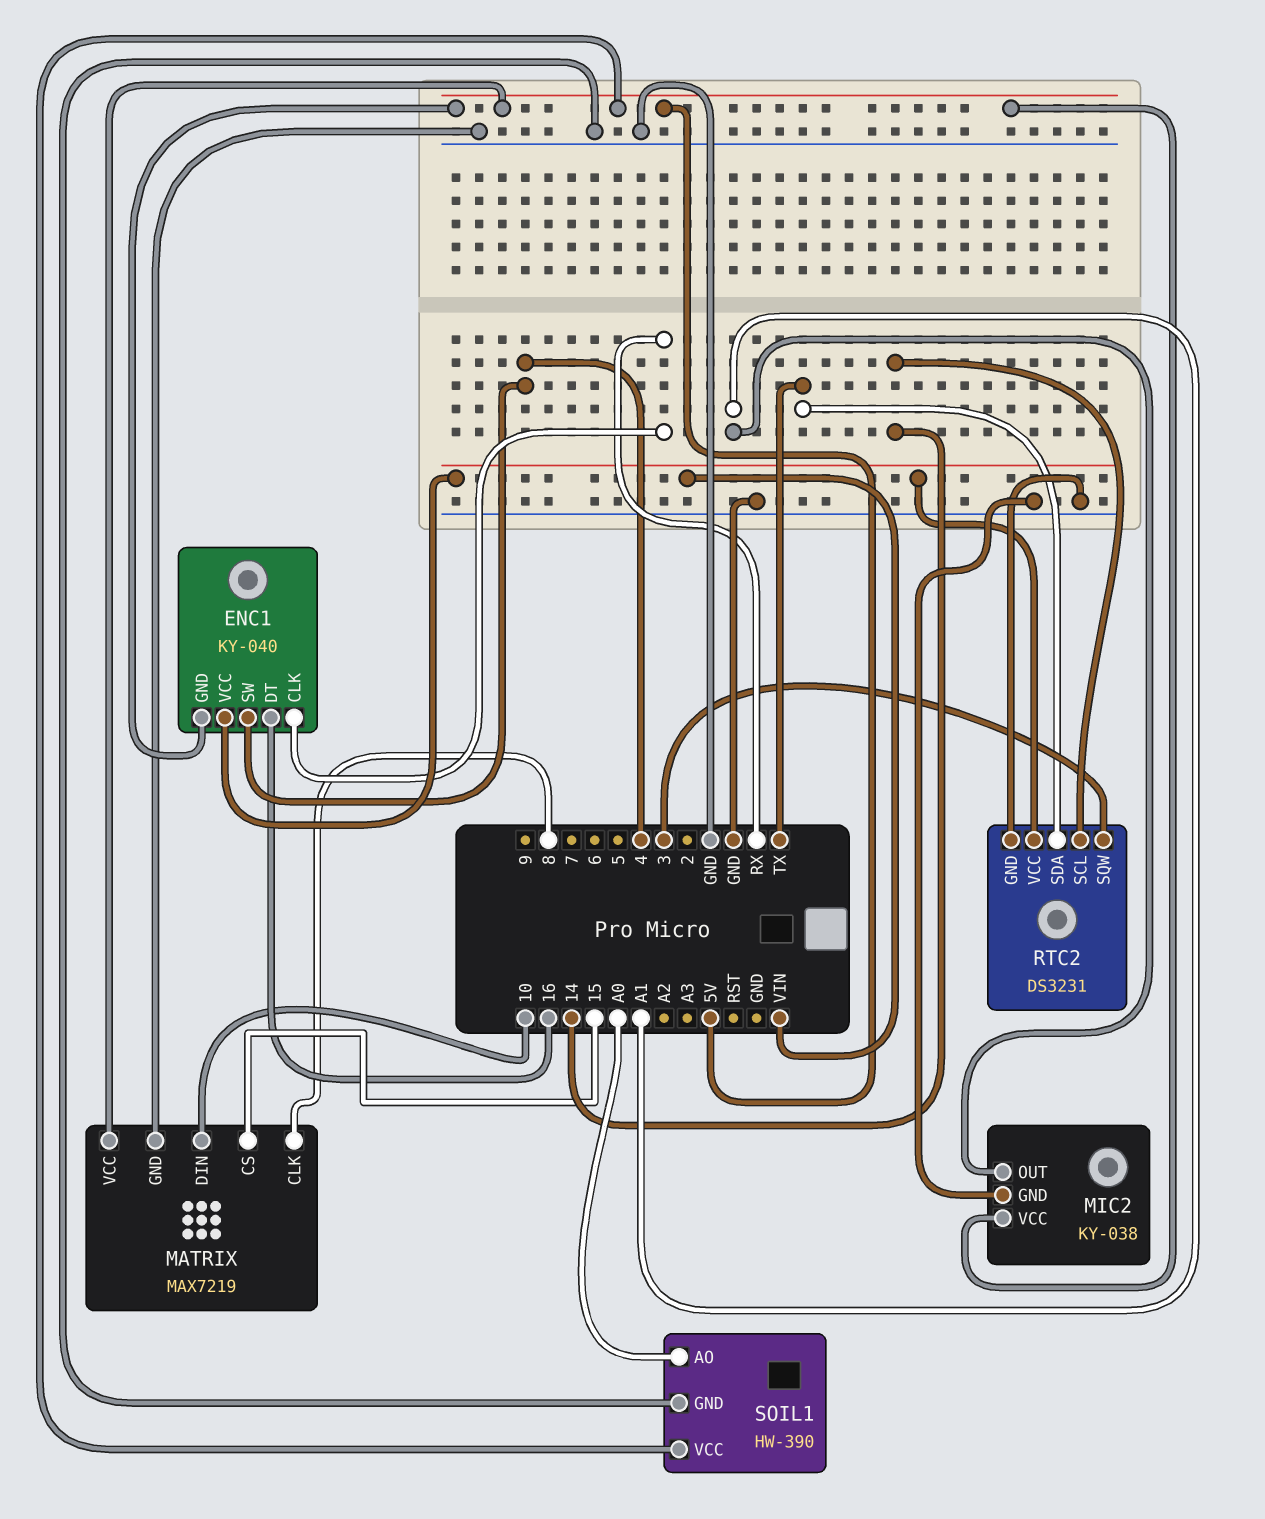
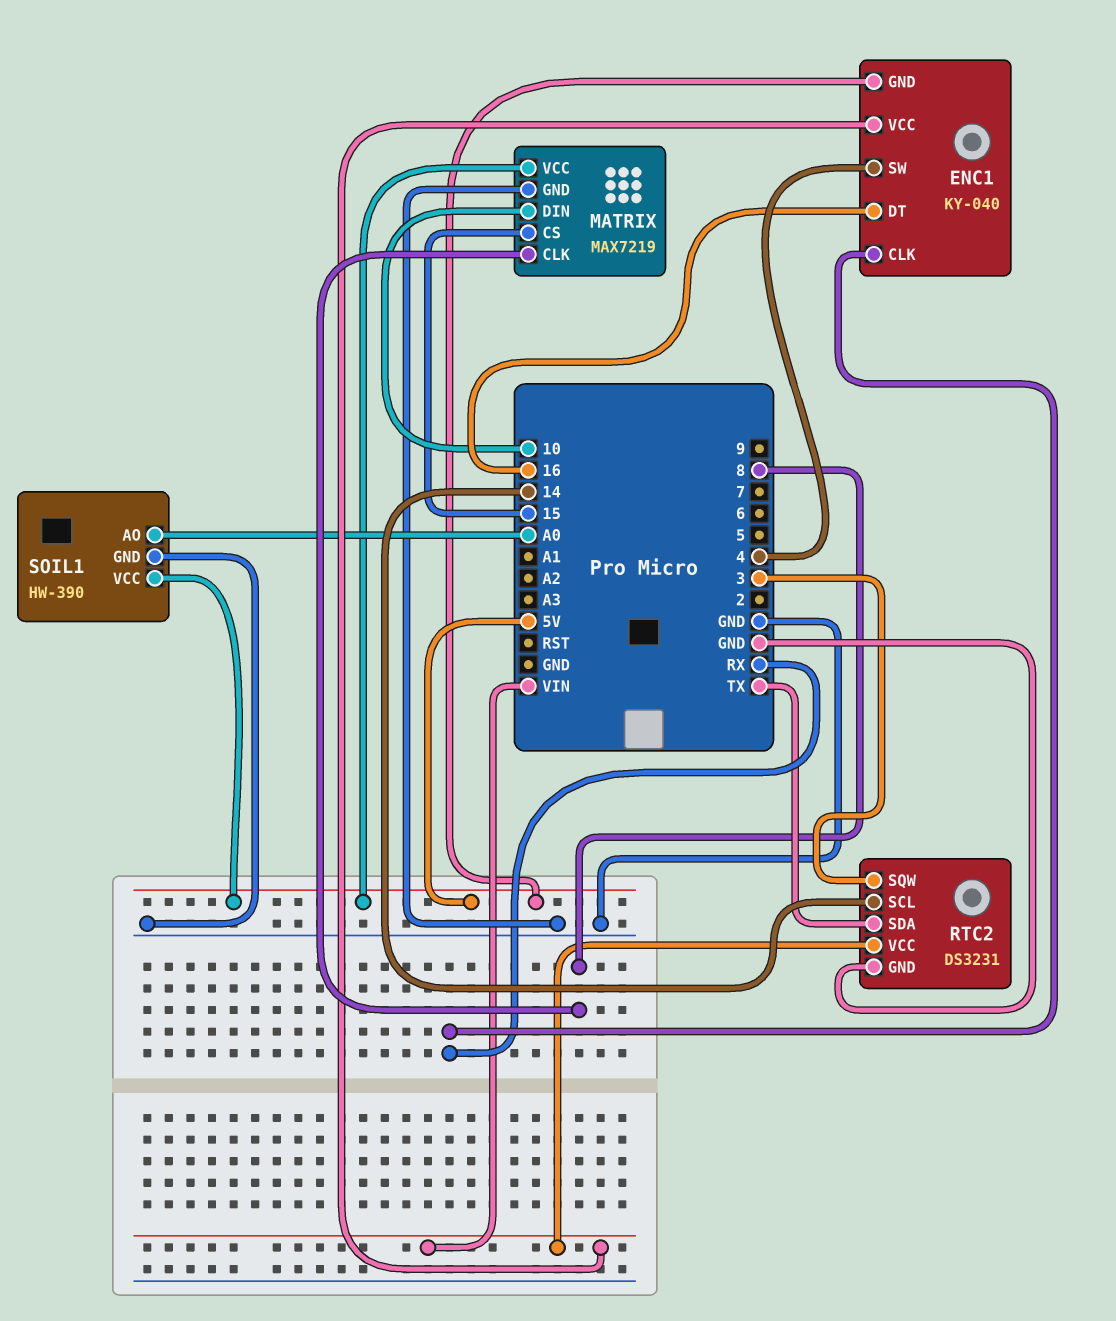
MIC2: KY-038 -> none
MIC2 pin GND: GND -> none
MIC2 pin OUT: A1 -> none
MIC2 pin VCC: 5V -> none

